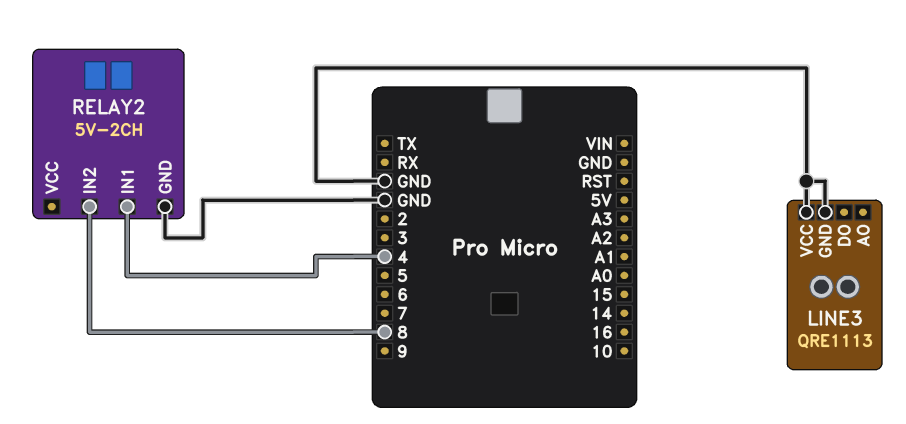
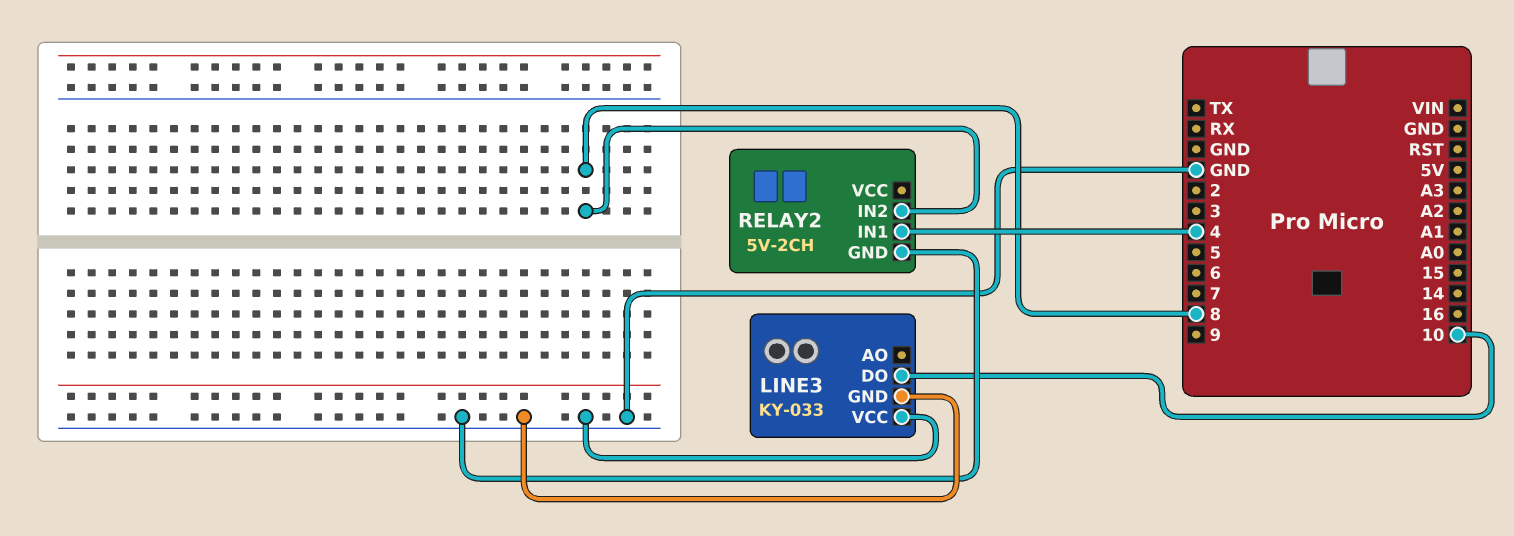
LINE3: QRE1113 -> KY-033
LINE3 pin DO: none -> 10

